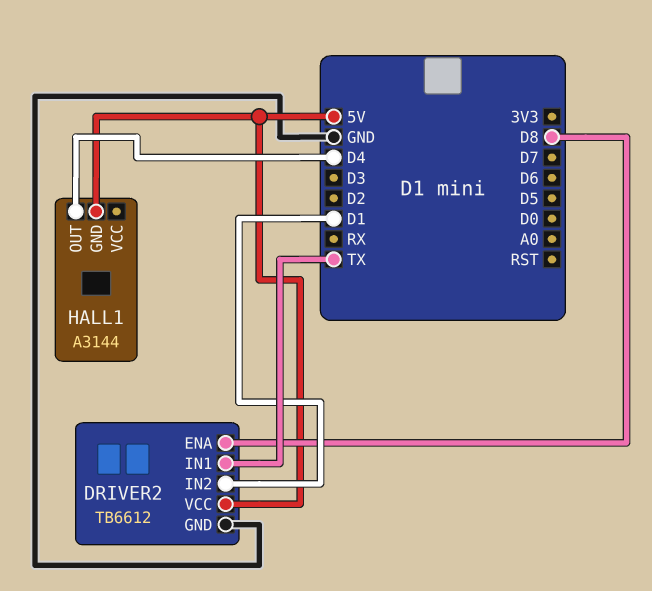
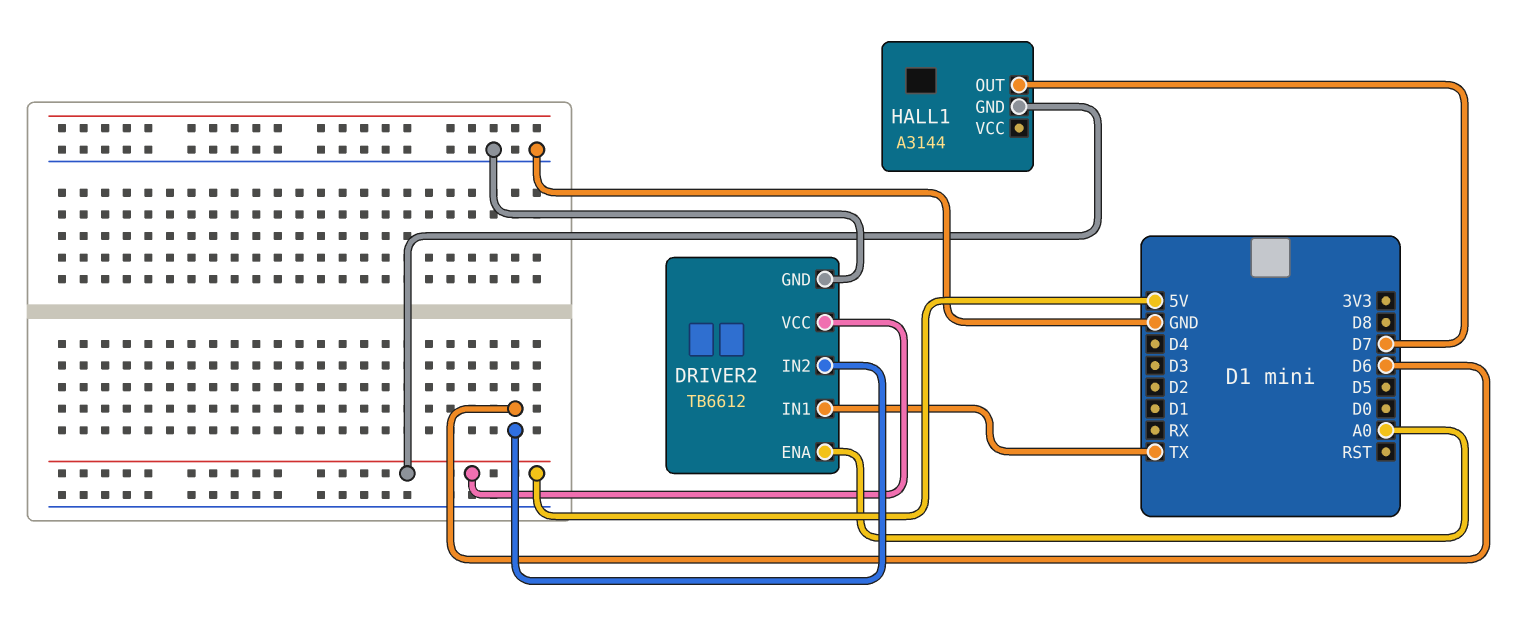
DRIVER2 pin ENA: D8 -> A0
DRIVER2 pin IN2: D1 -> D6
HALL1 pin OUT: D4 -> D7

